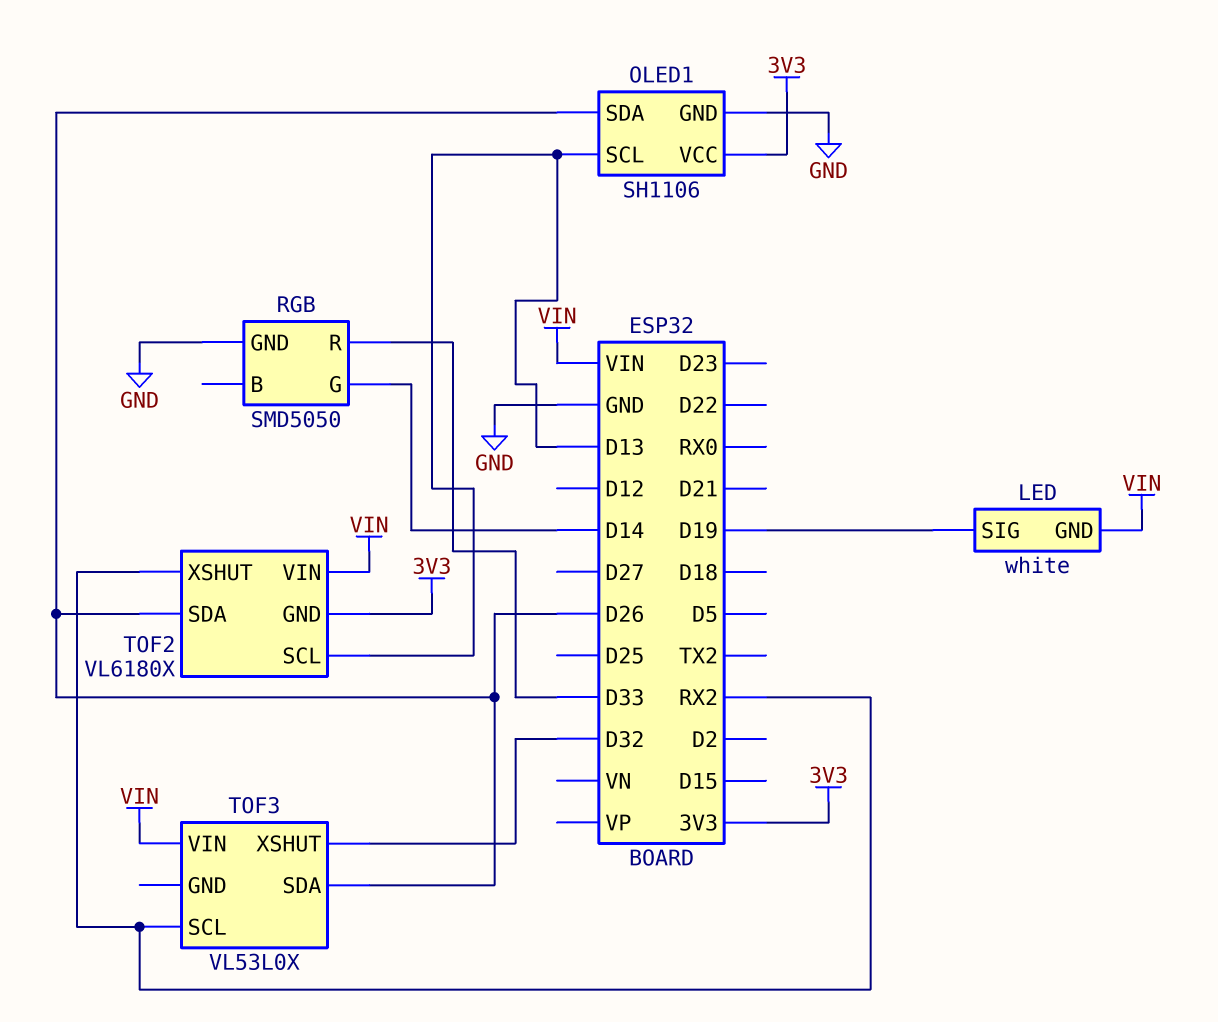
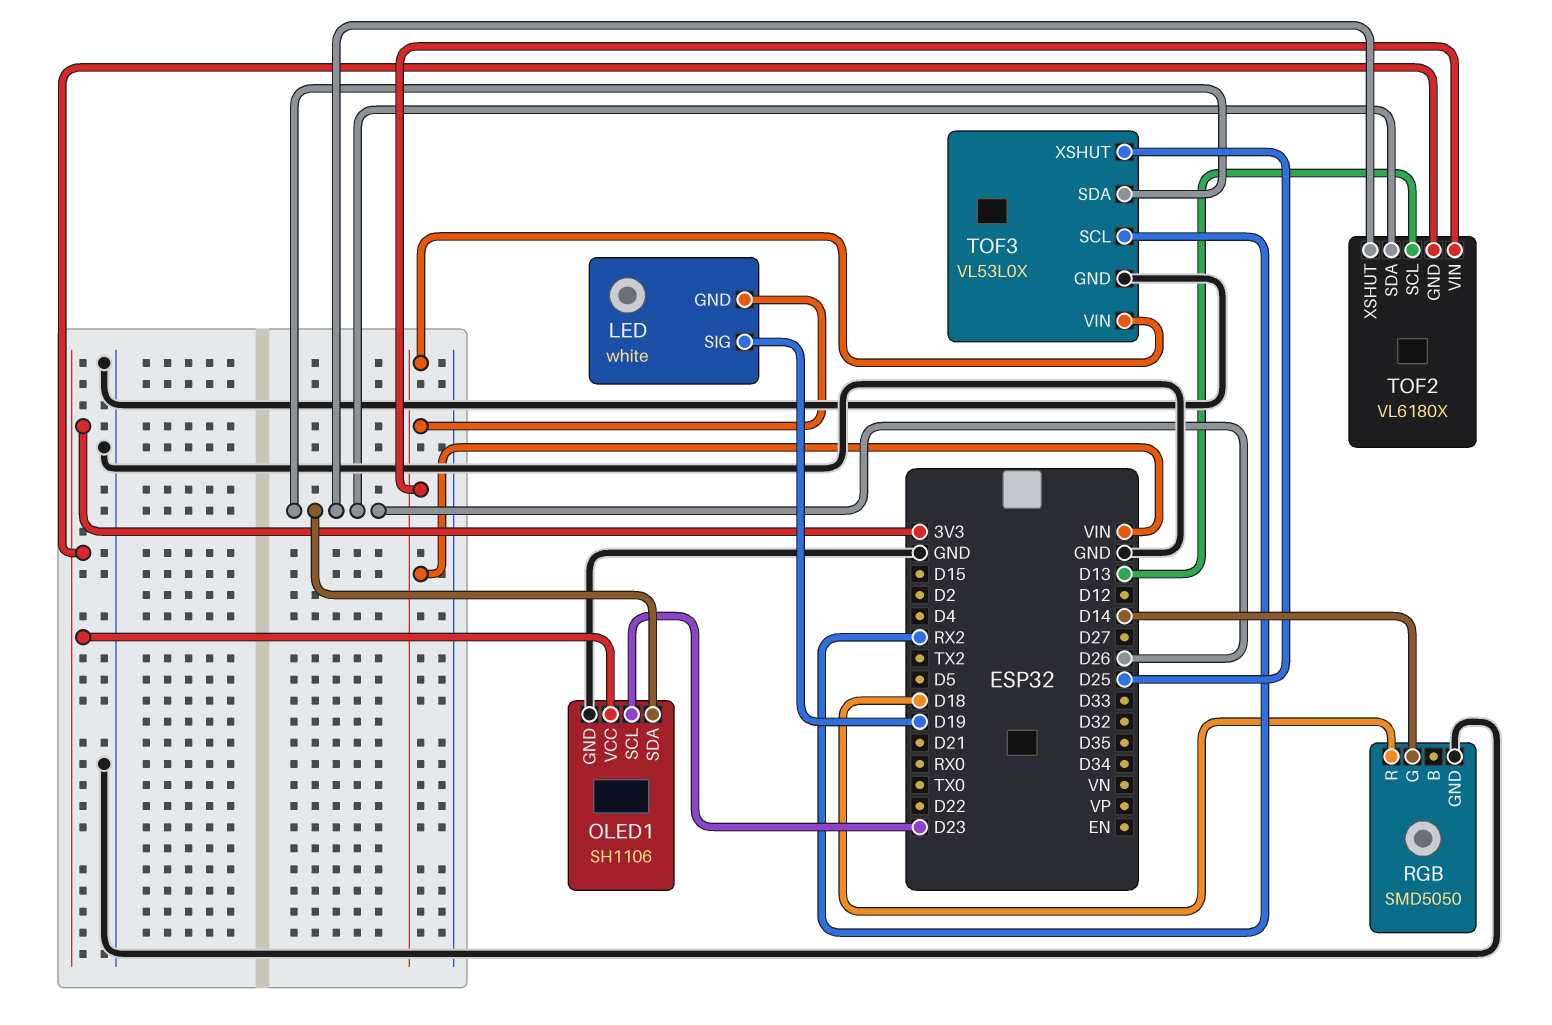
OLED1 pin SCL: D13 -> D23
RGB pin R: D33 -> D18
TOF2 pin XSHUT: RX2 -> D26
TOF3 pin GND: none -> GND
TOF3 pin XSHUT: D32 -> D25

